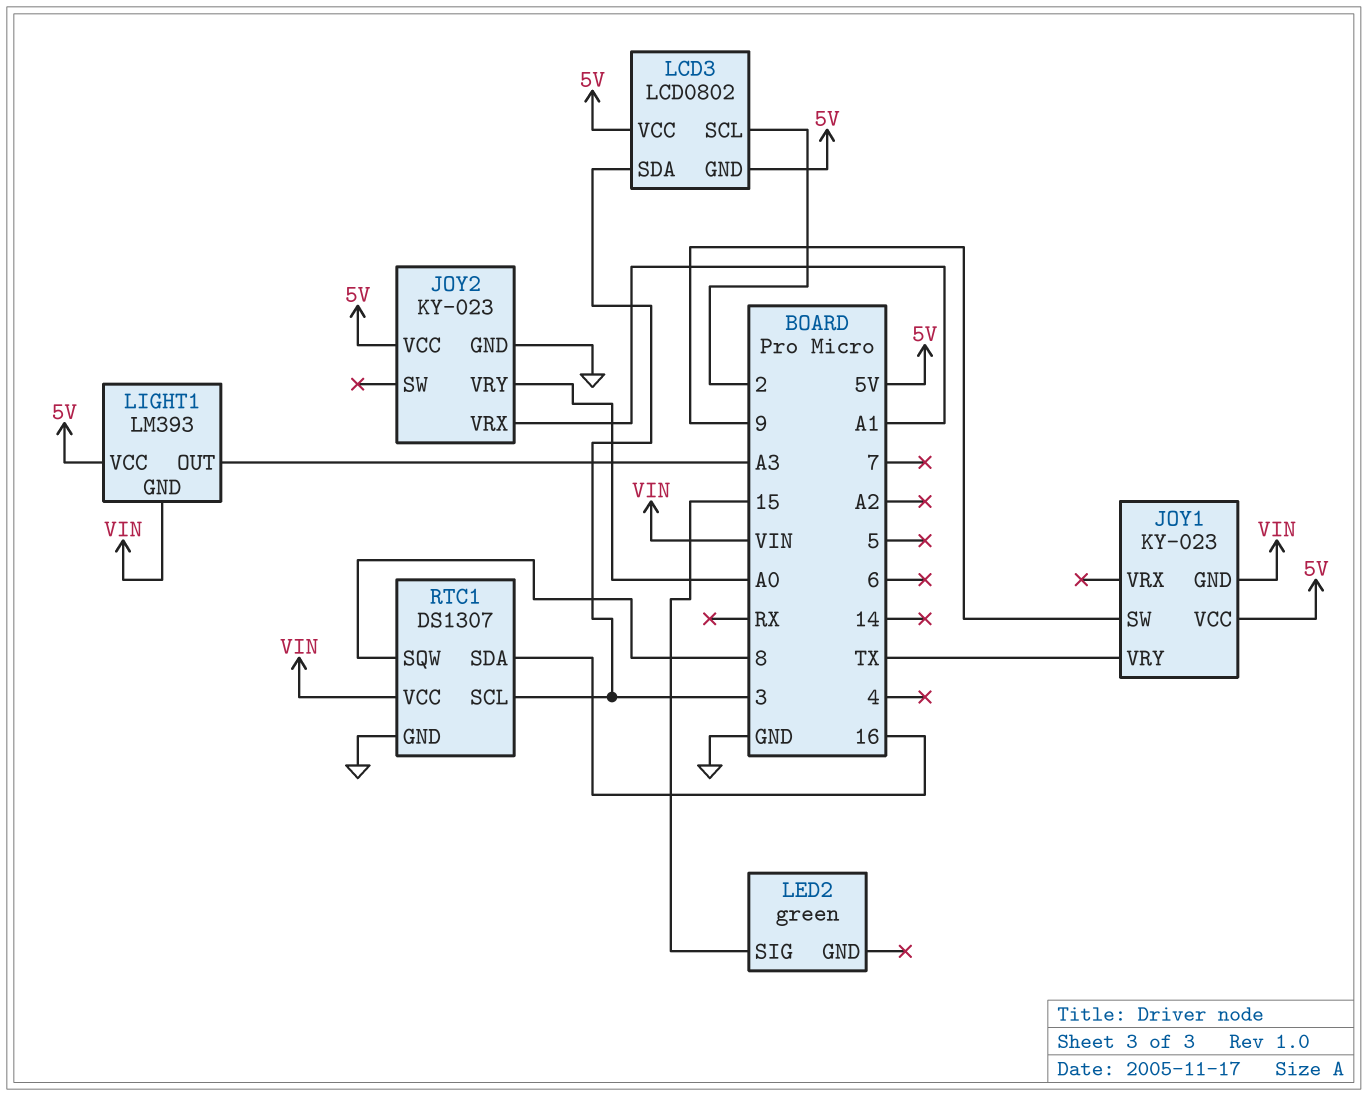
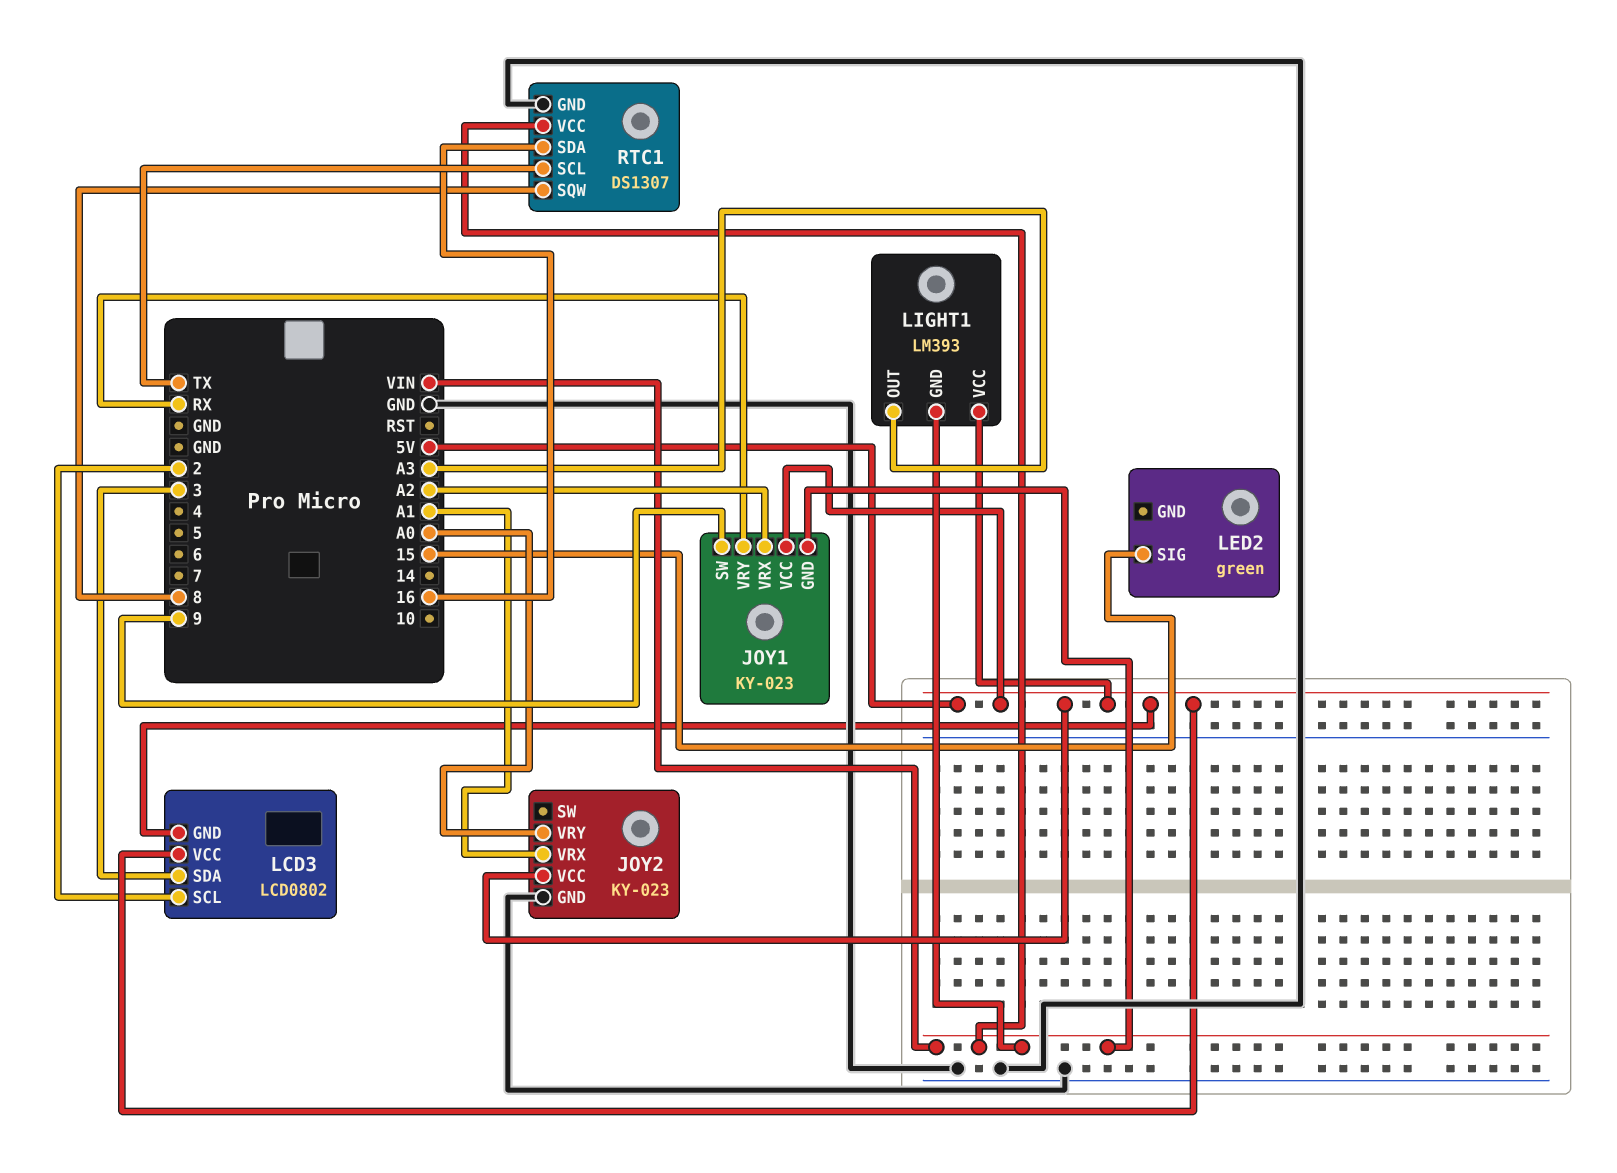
JOY1 pin VRX: none -> A2
JOY1 pin VRY: TX -> RX
RTC1 pin SCL: 3 -> TX

